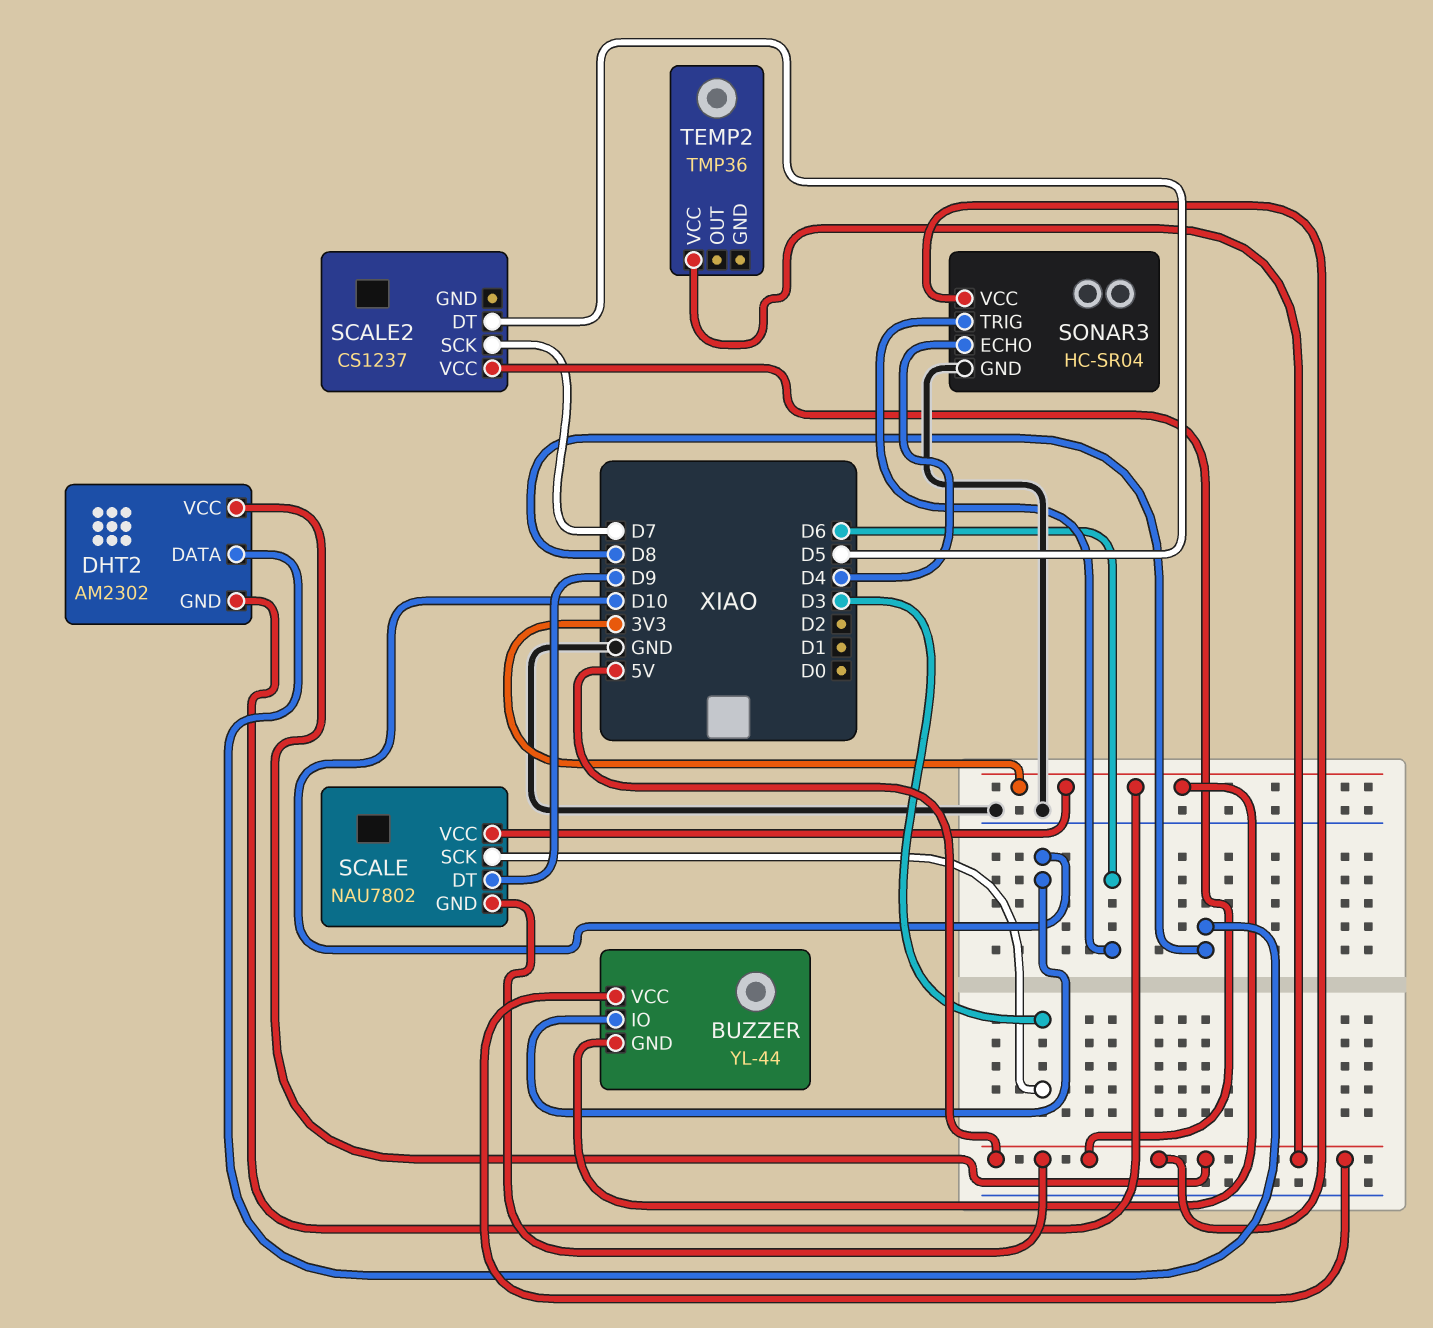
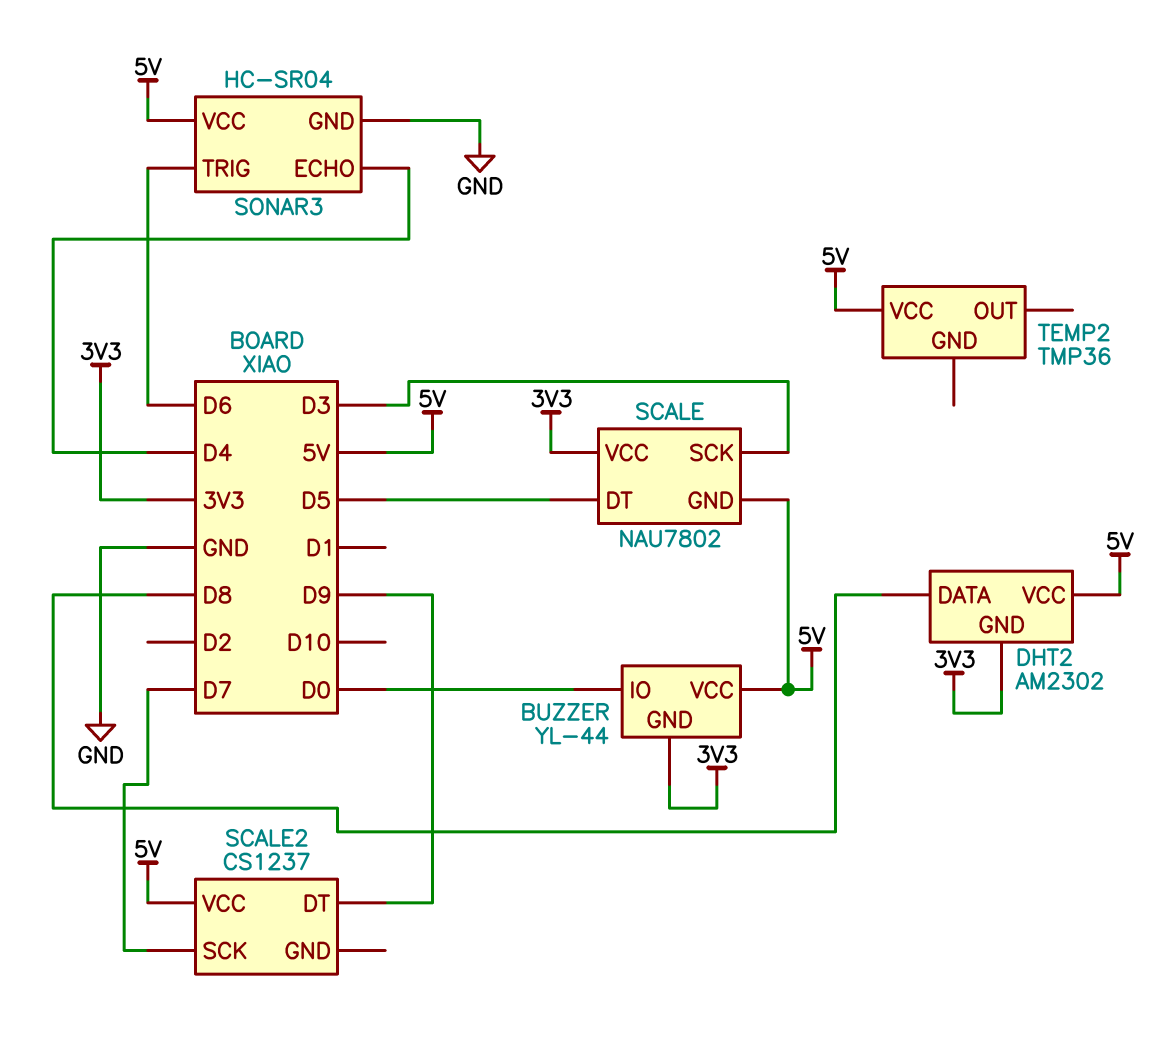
BUZZER pin IO: D10 -> D0
SCALE pin DT: D9 -> D5
SCALE2 pin DT: D5 -> D9

